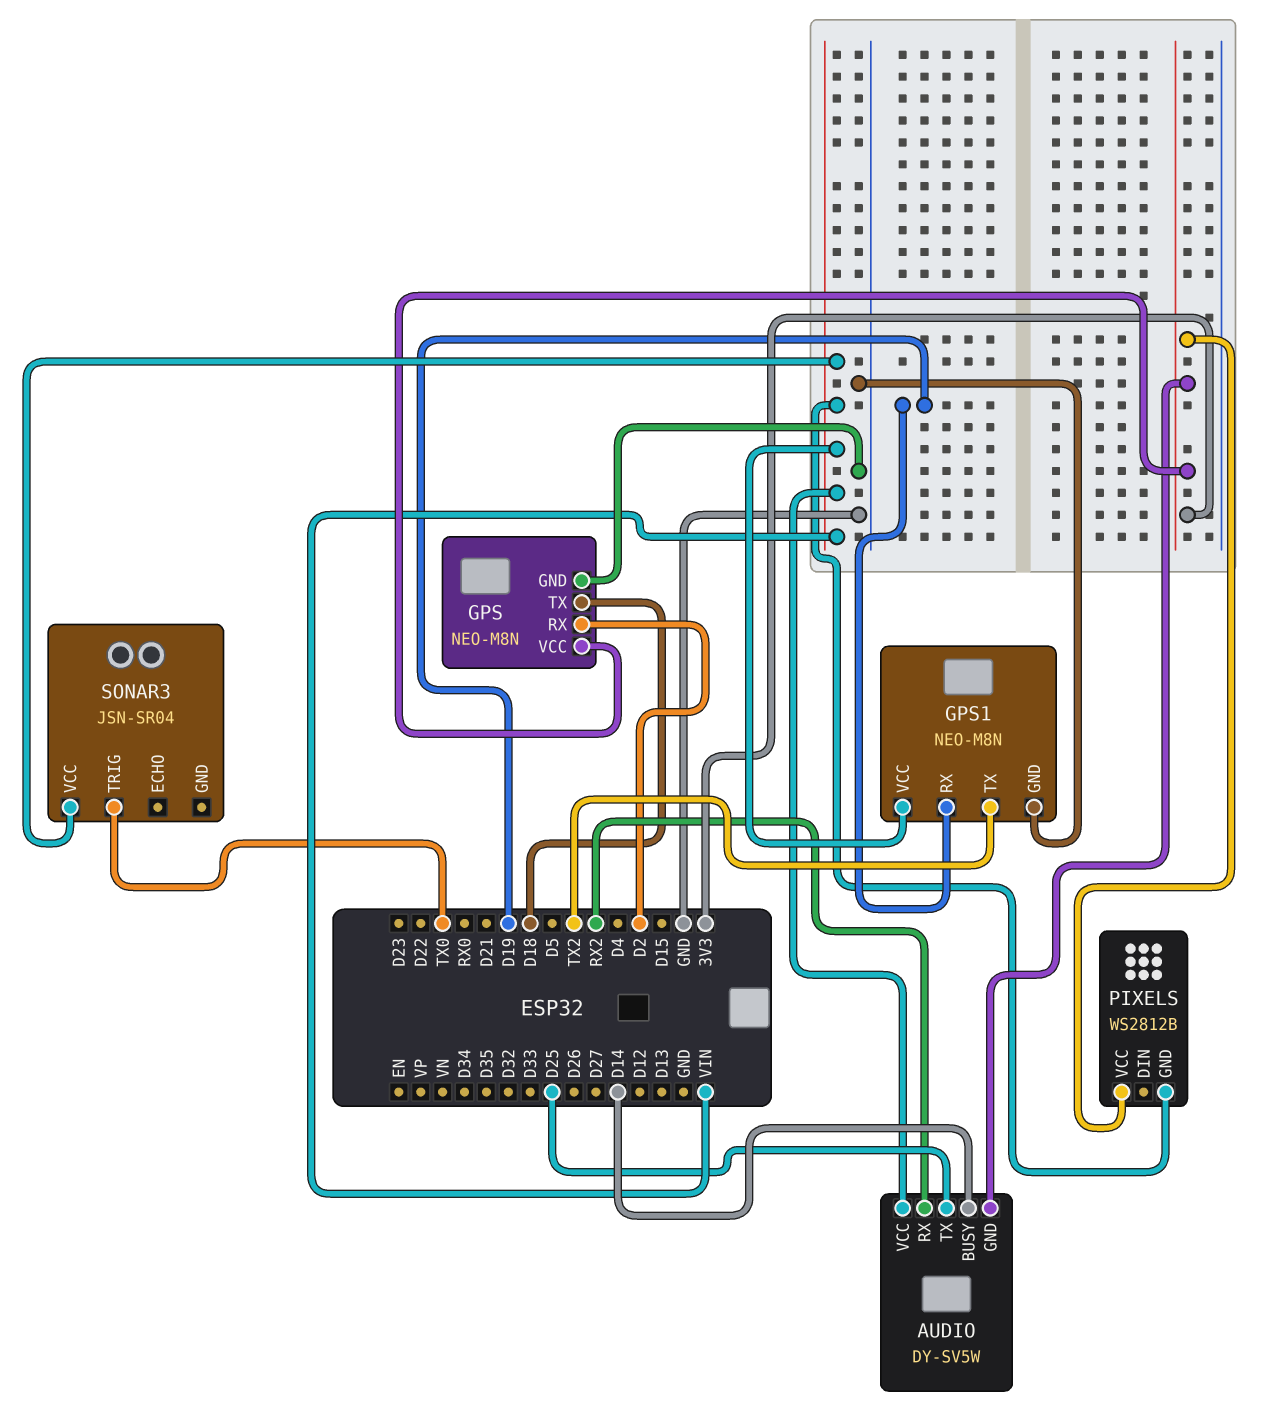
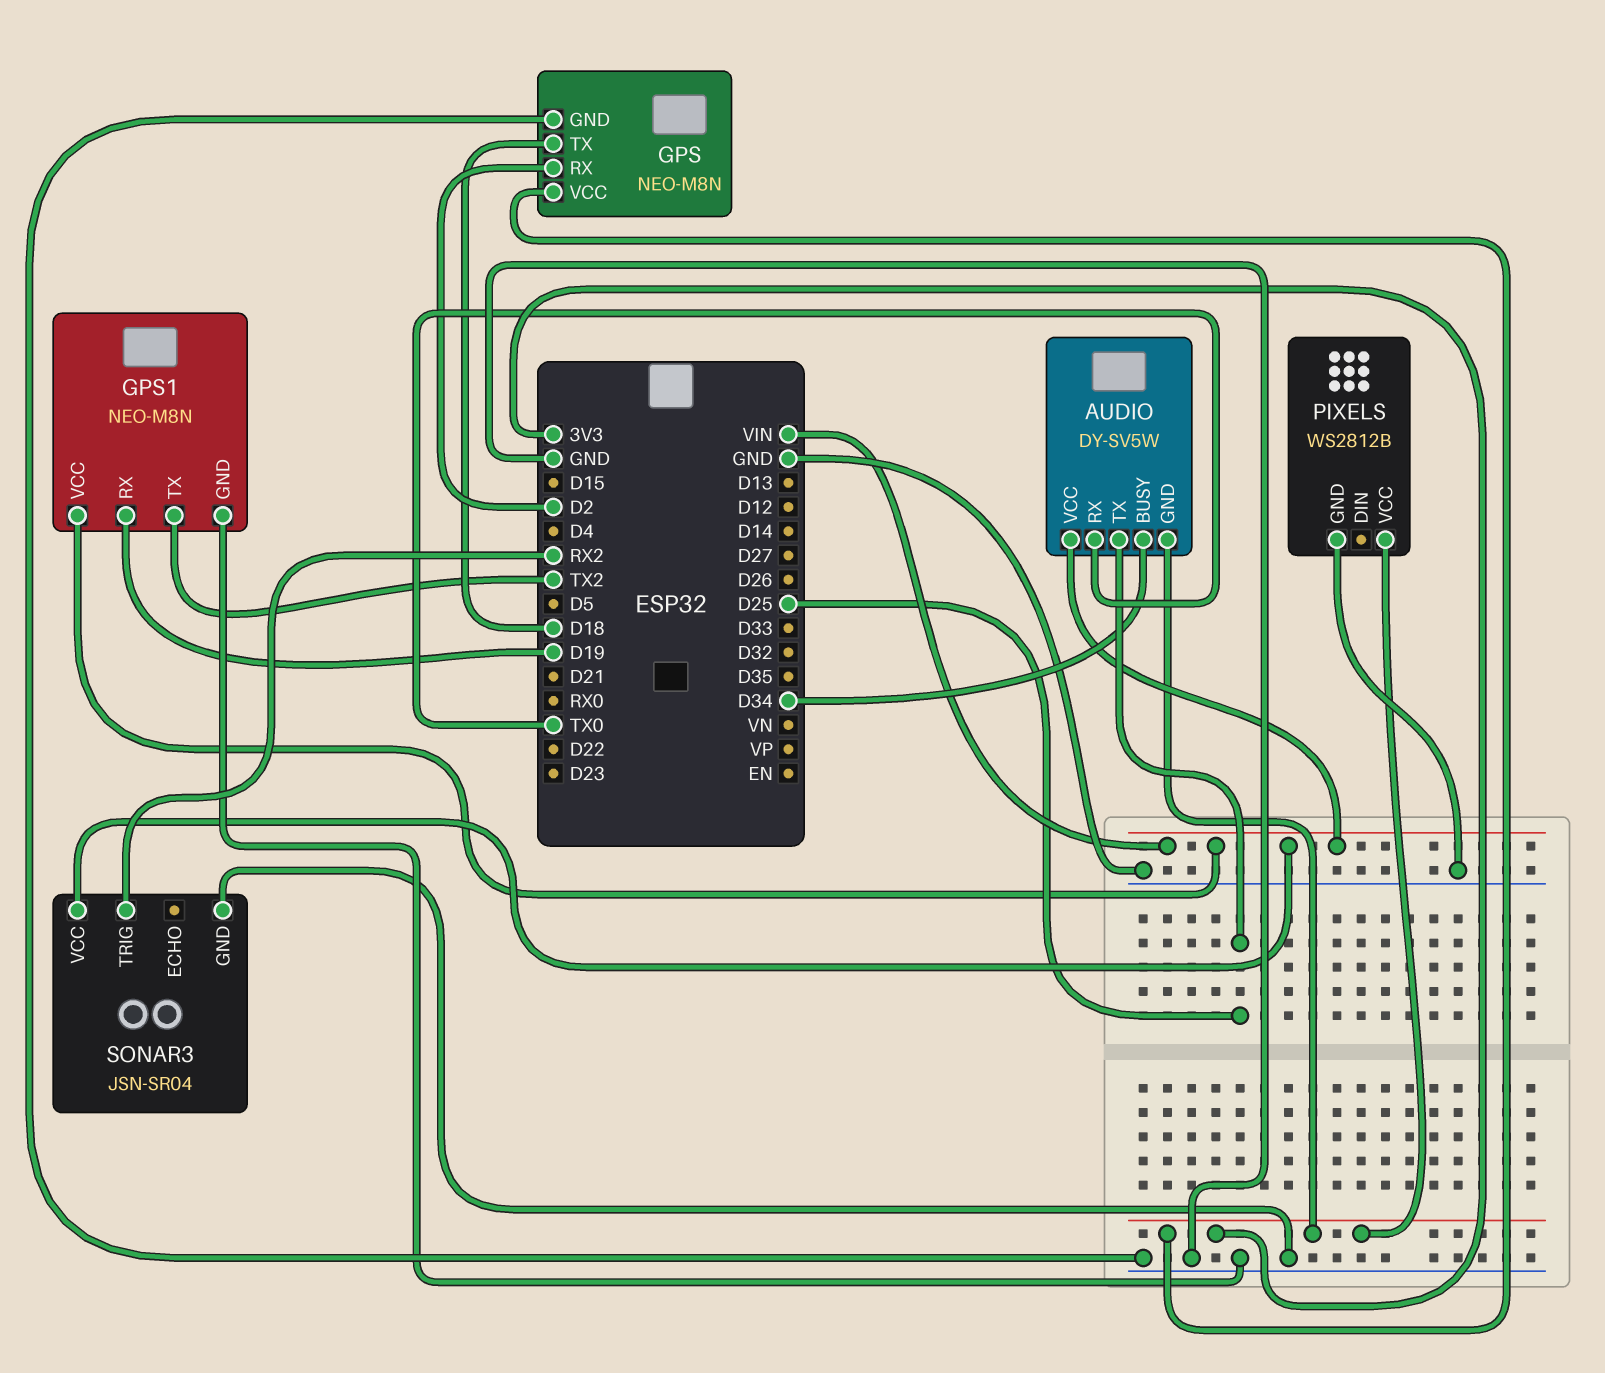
AUDIO pin BUSY: D14 -> D34
AUDIO pin RX: RX2 -> TX0
PIXELS pin GND: VIN -> GND
SONAR3 pin GND: none -> GND
SONAR3 pin TRIG: TX0 -> RX2

